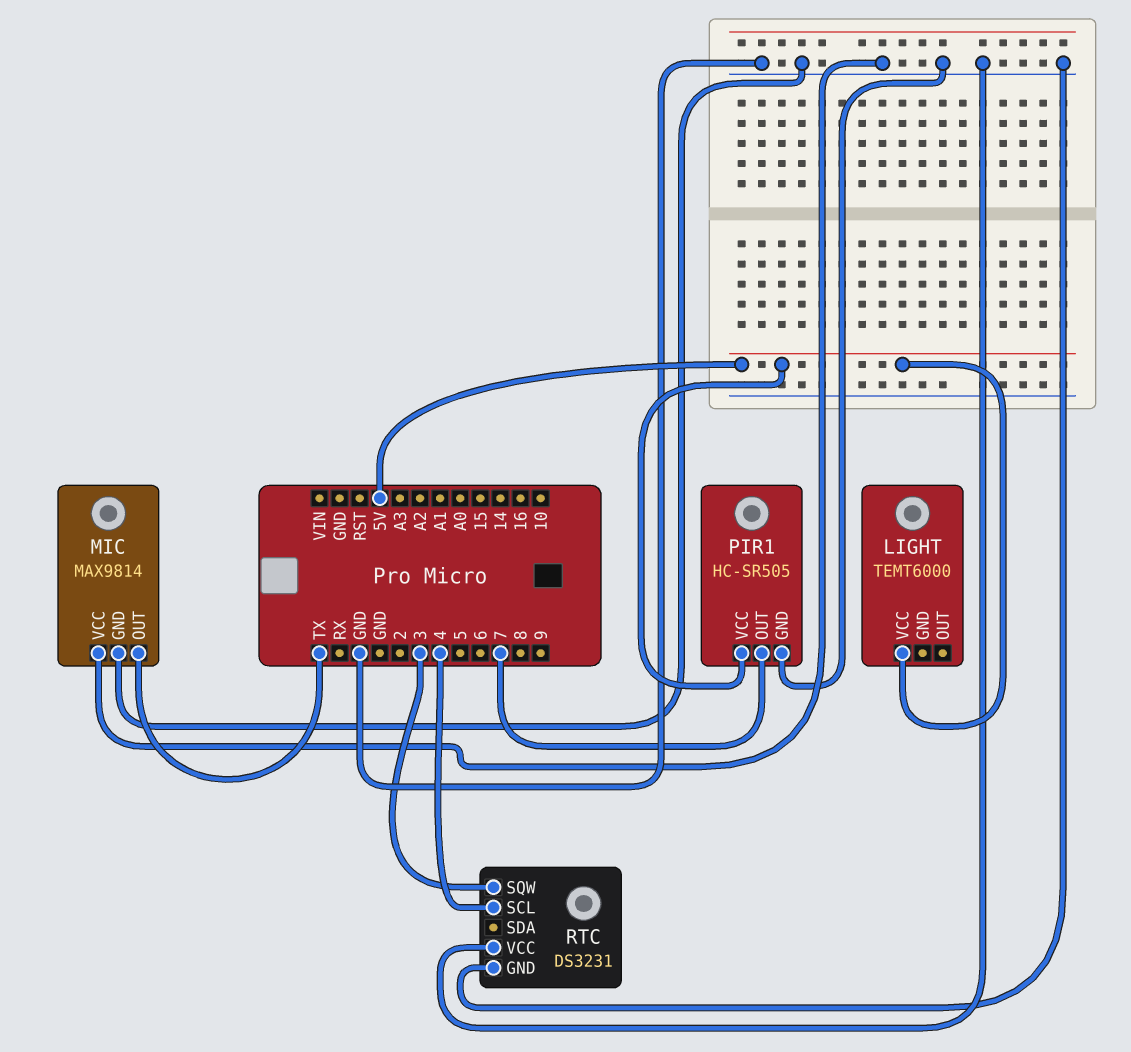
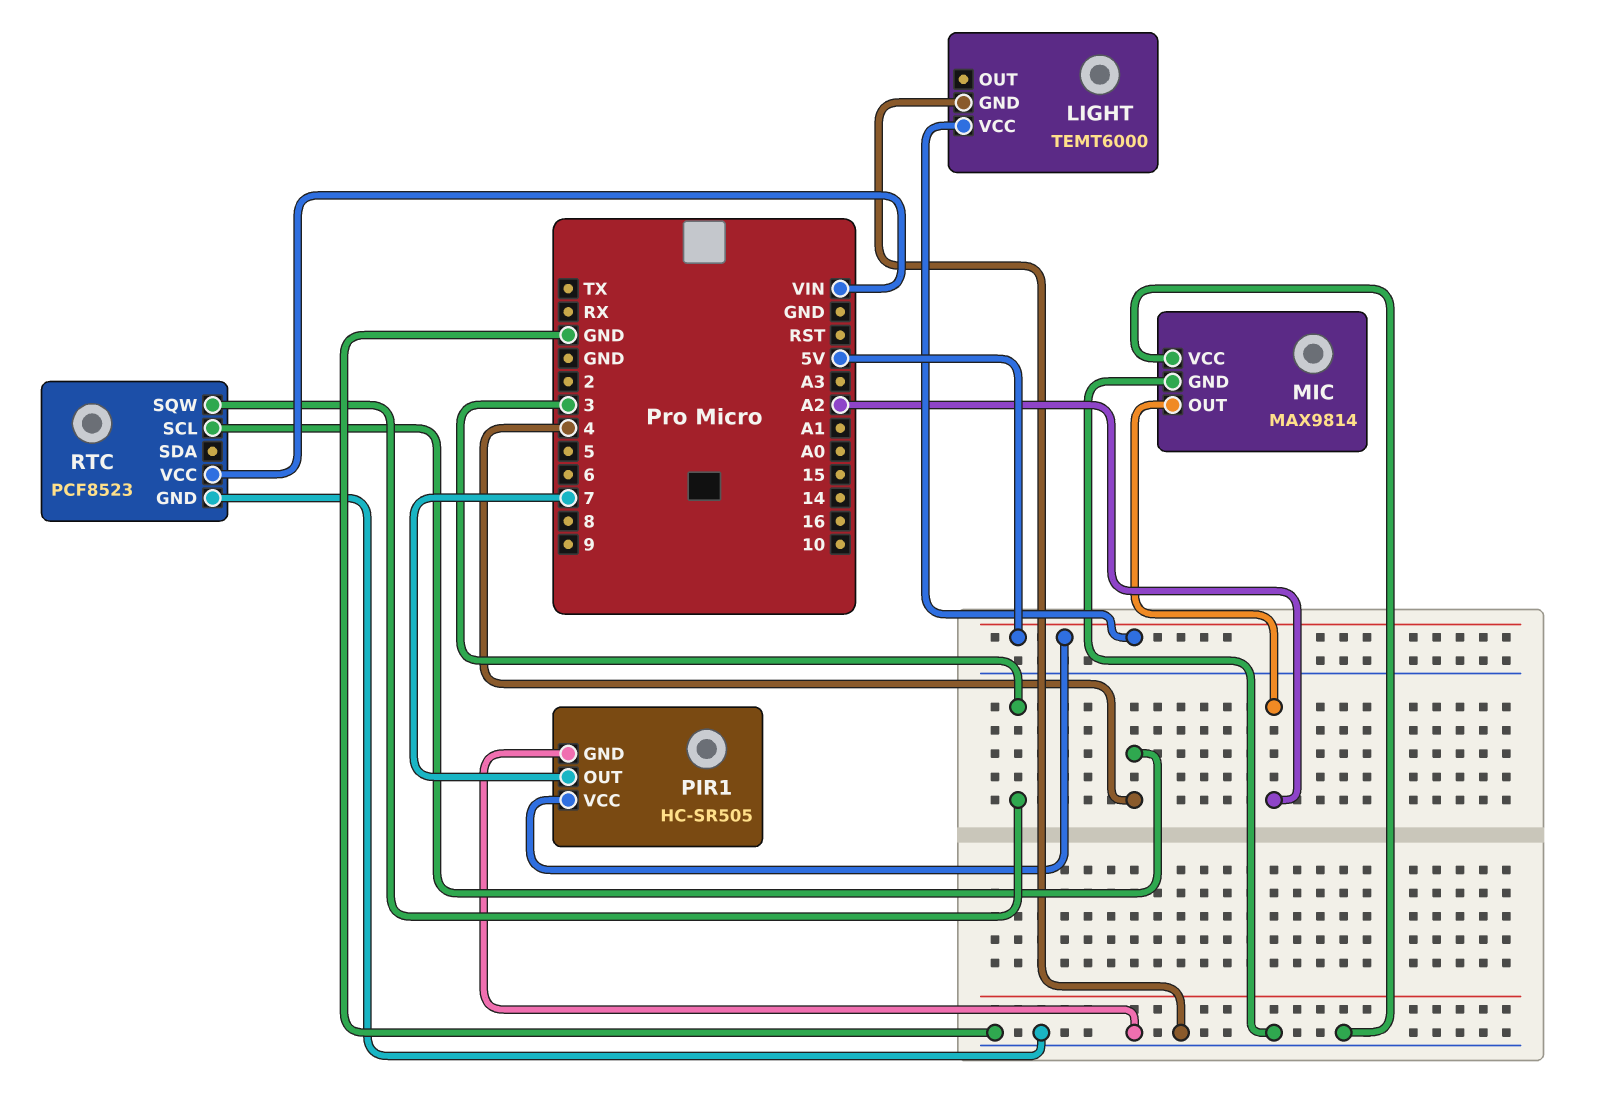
LIGHT pin GND: none -> GND
MIC pin OUT: TX -> A2
RTC: DS3231 -> PCF8523
RTC pin VCC: GND -> VIN

